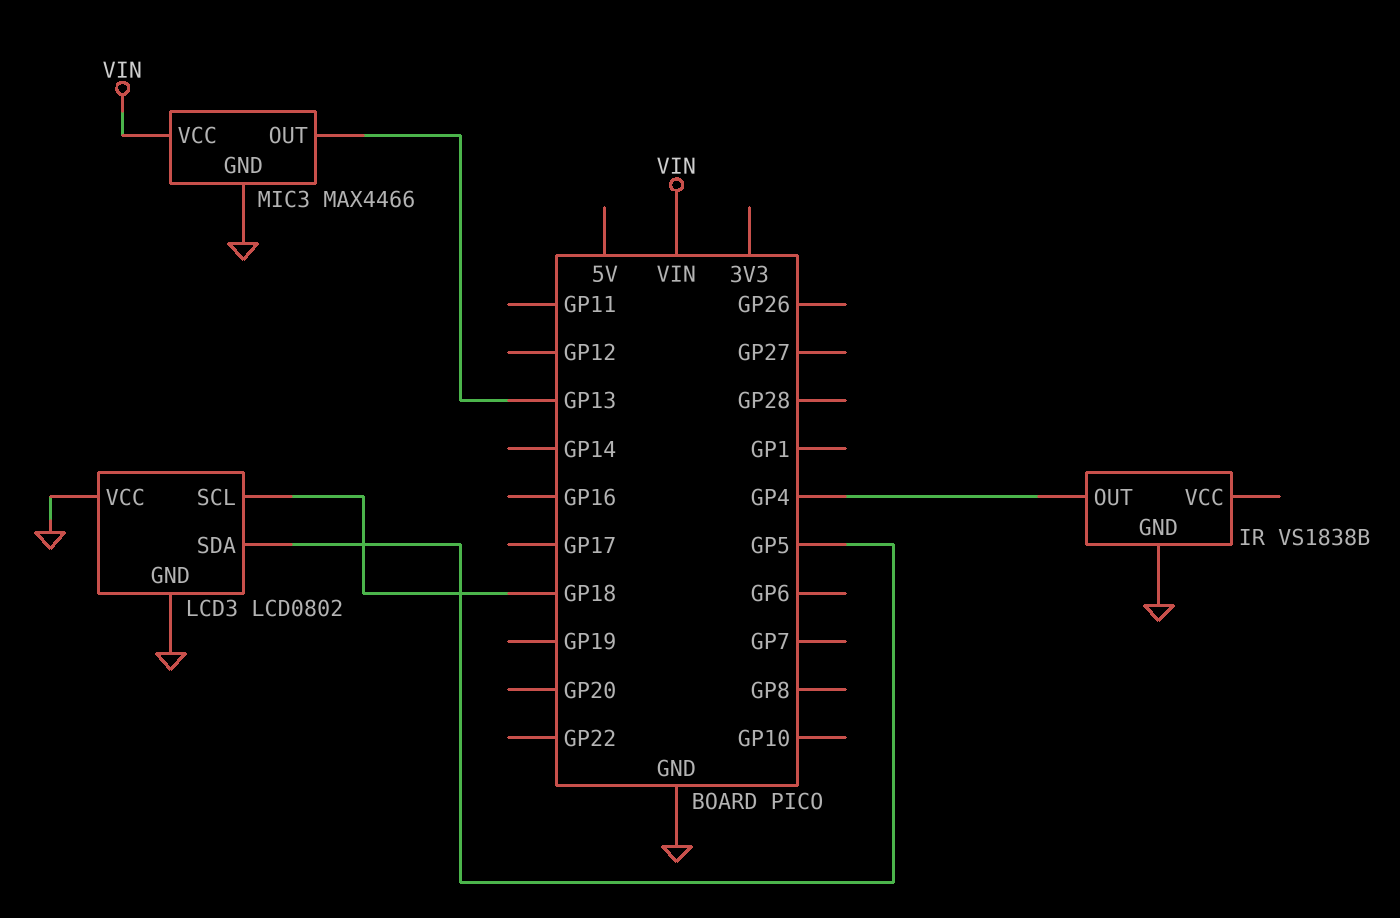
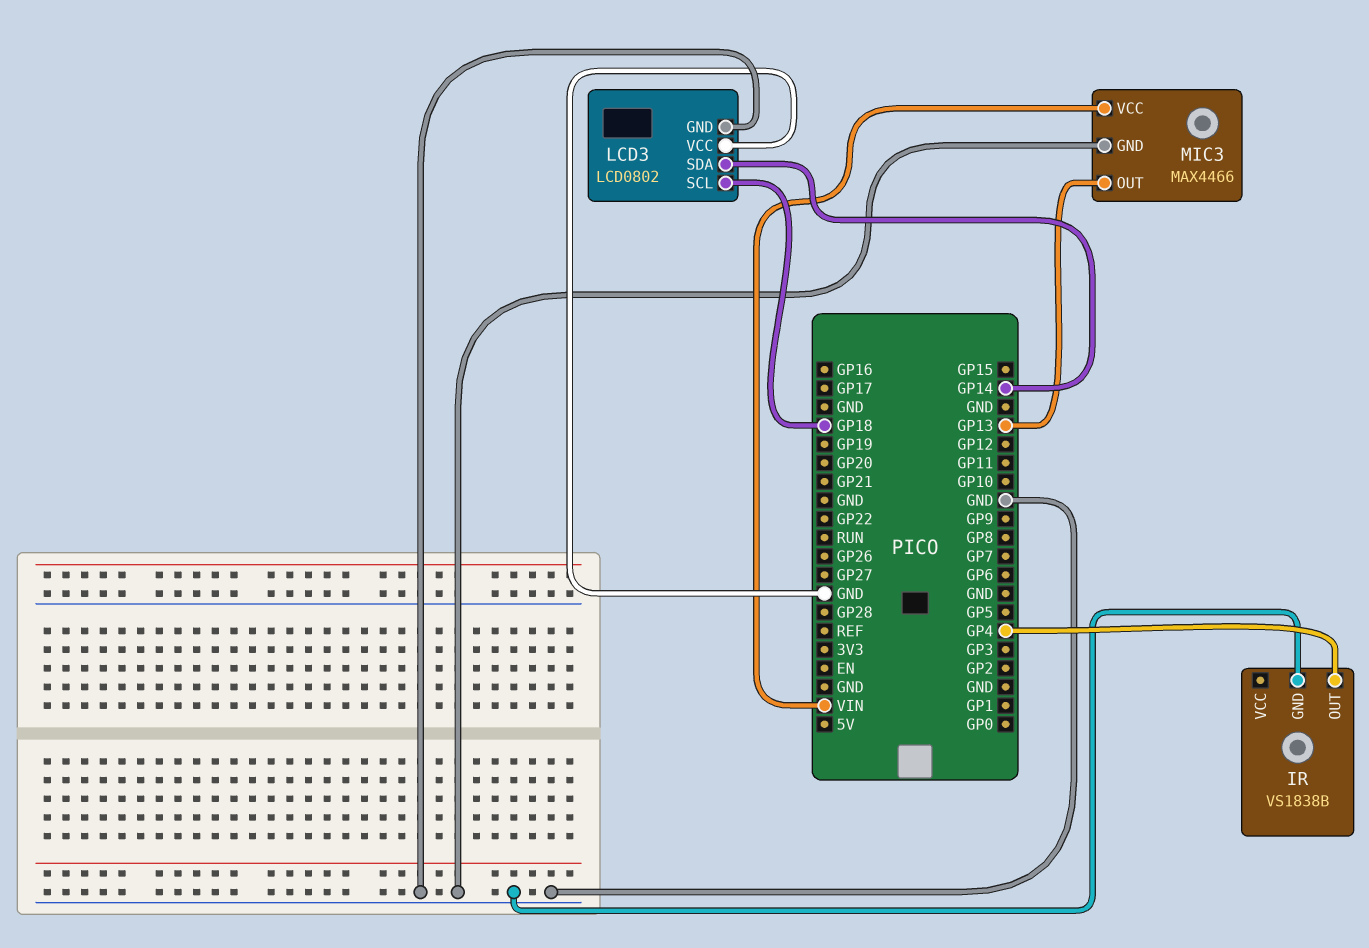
LCD3 pin SDA: GP5 -> GP14

